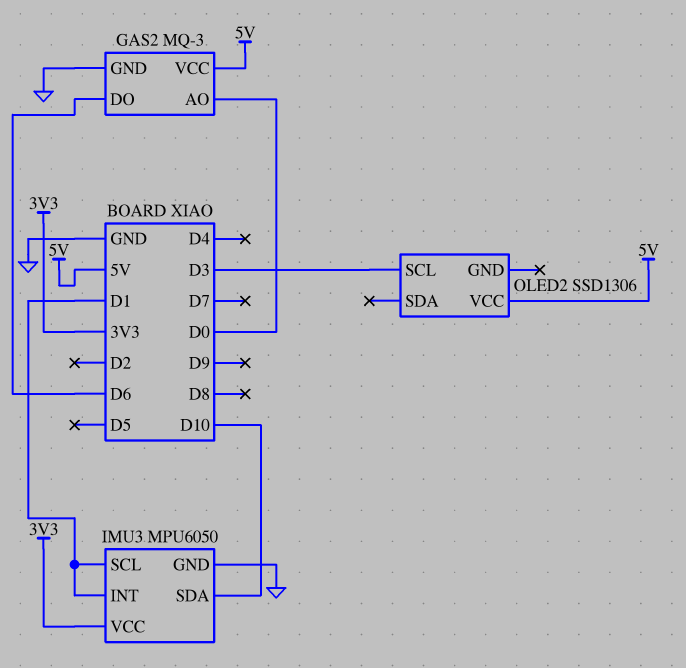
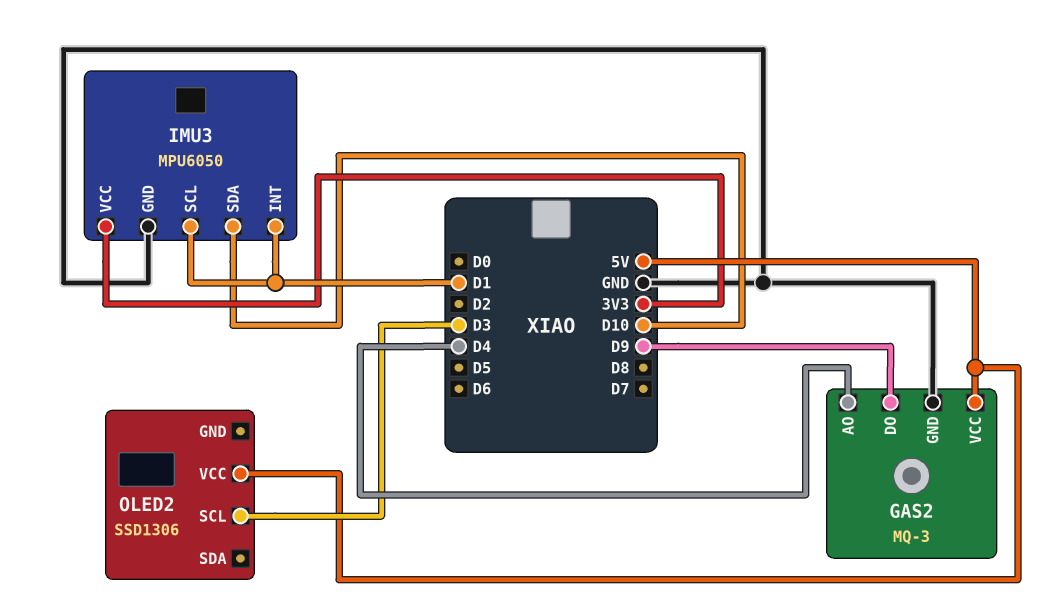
GAS2 pin AO: D0 -> D4
GAS2 pin DO: D6 -> D9

